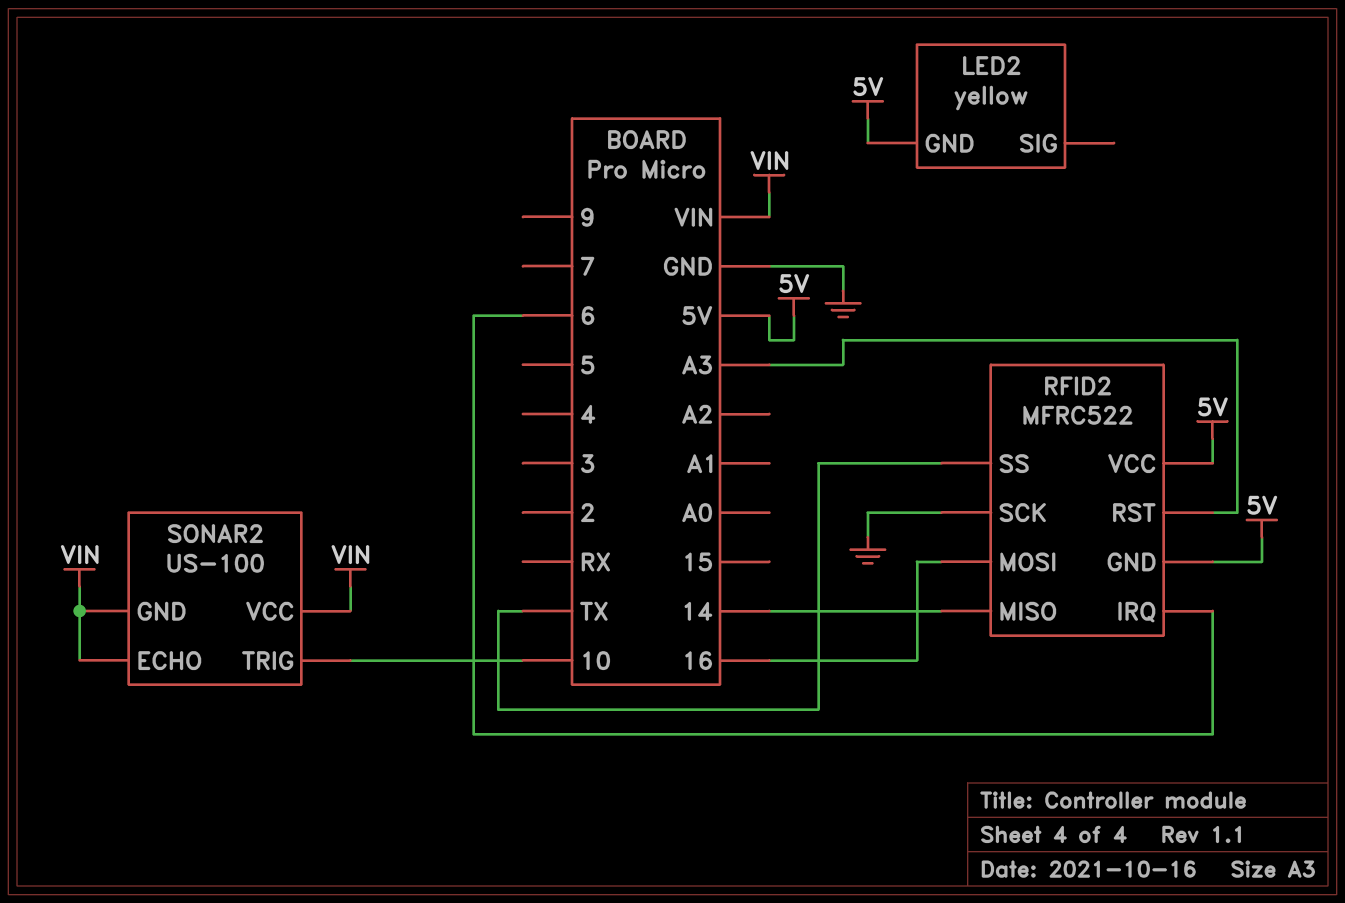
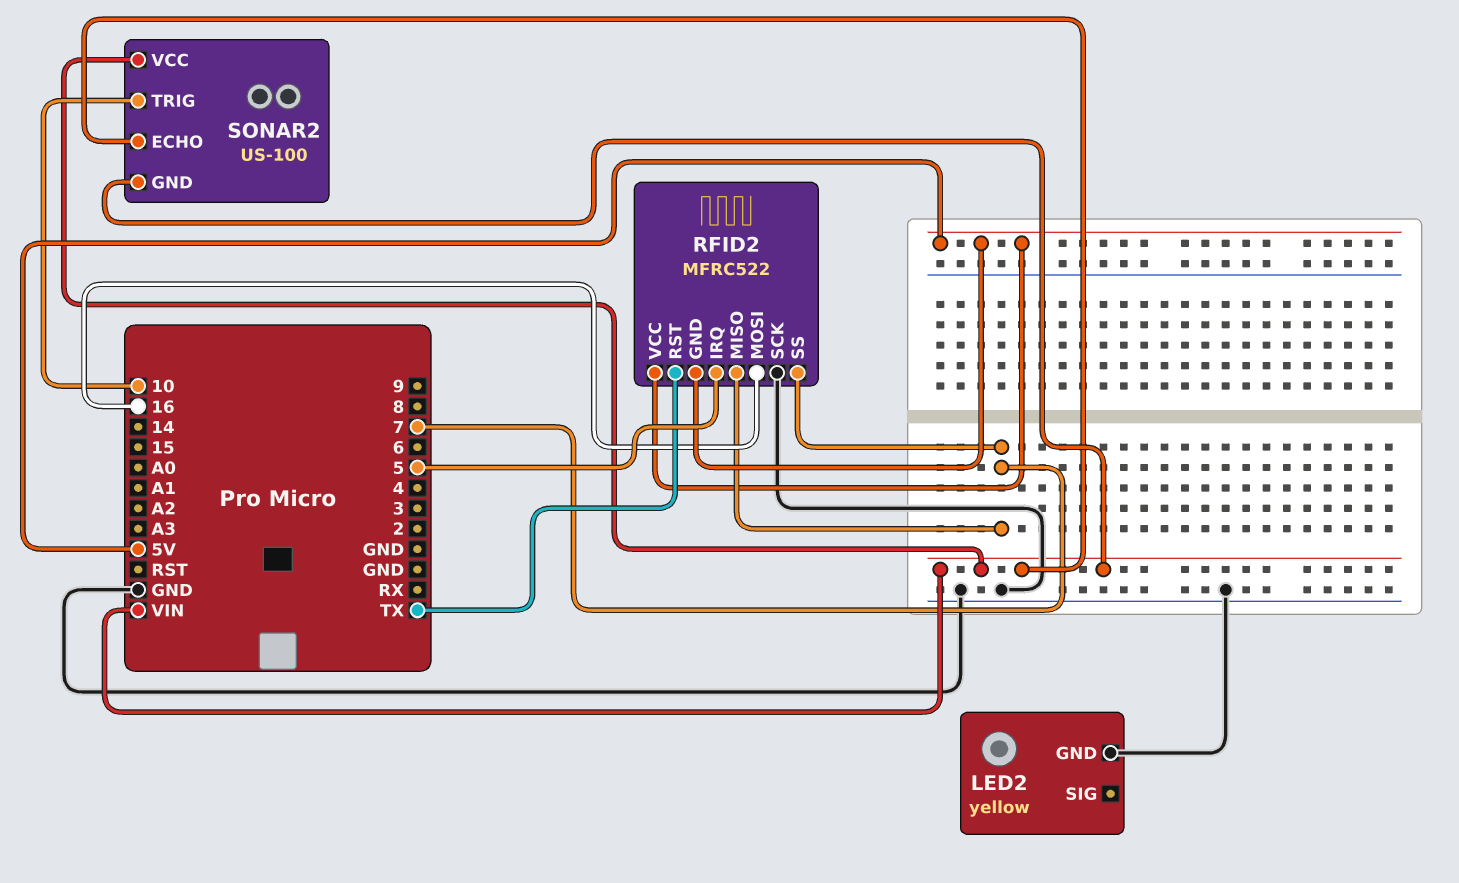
LED2 pin GND: 5V -> GND
RFID2 pin IRQ: 6 -> 5
RFID2 pin MISO: 14 -> 7
RFID2 pin RST: A3 -> TX
RFID2 pin SS: TX -> 7

